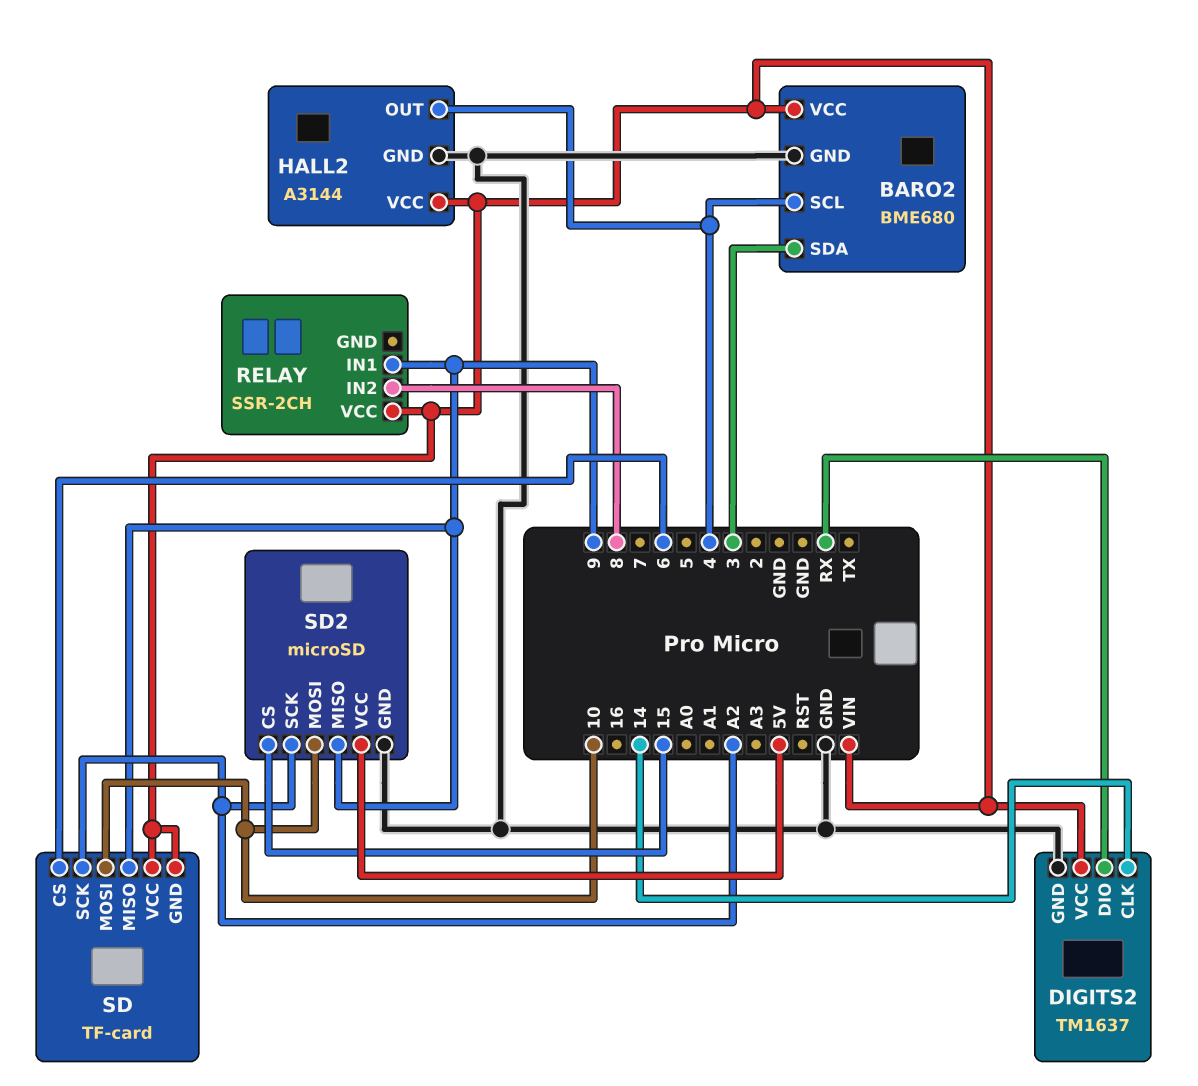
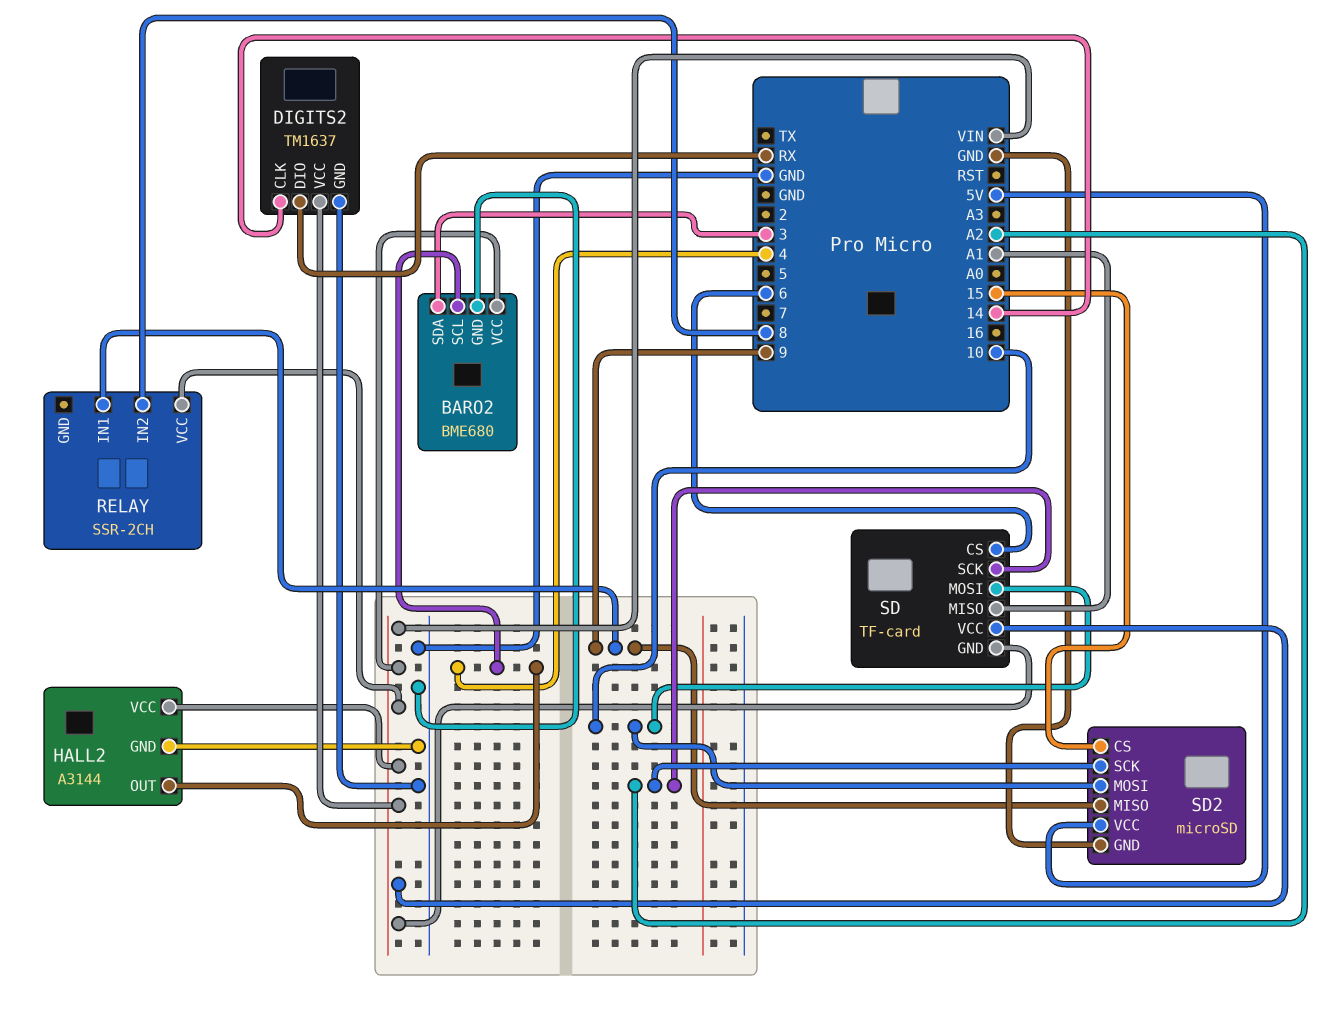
SD pin MISO: 9 -> A1

